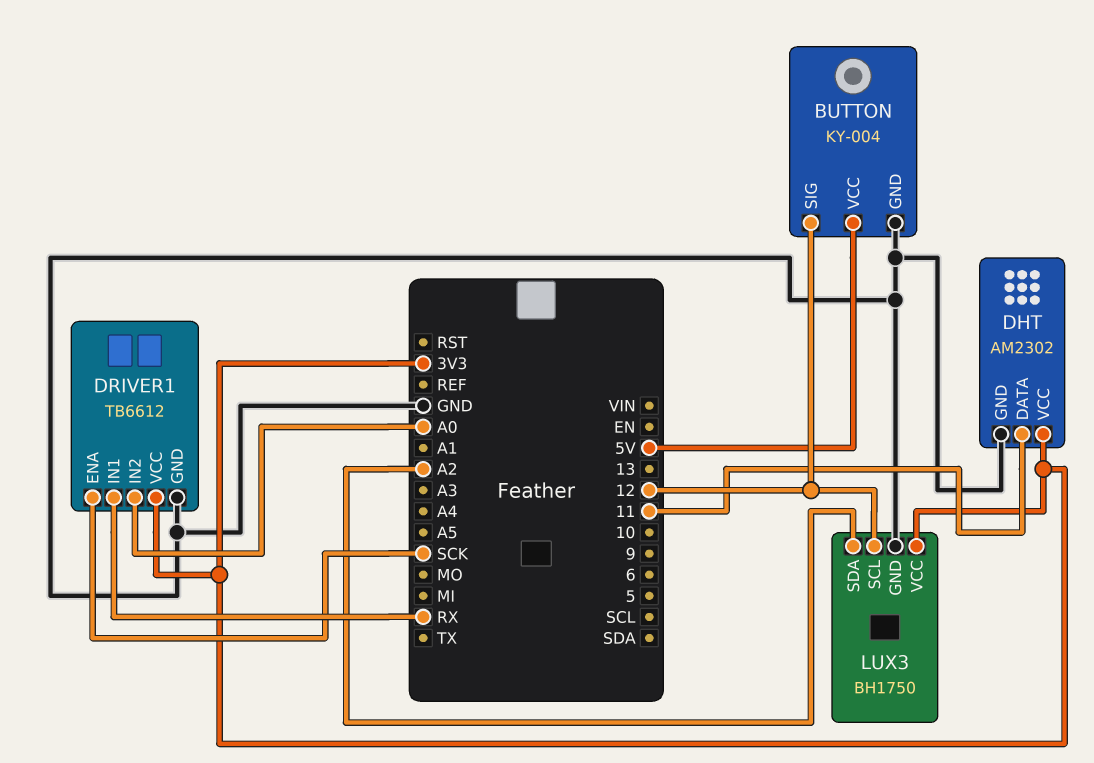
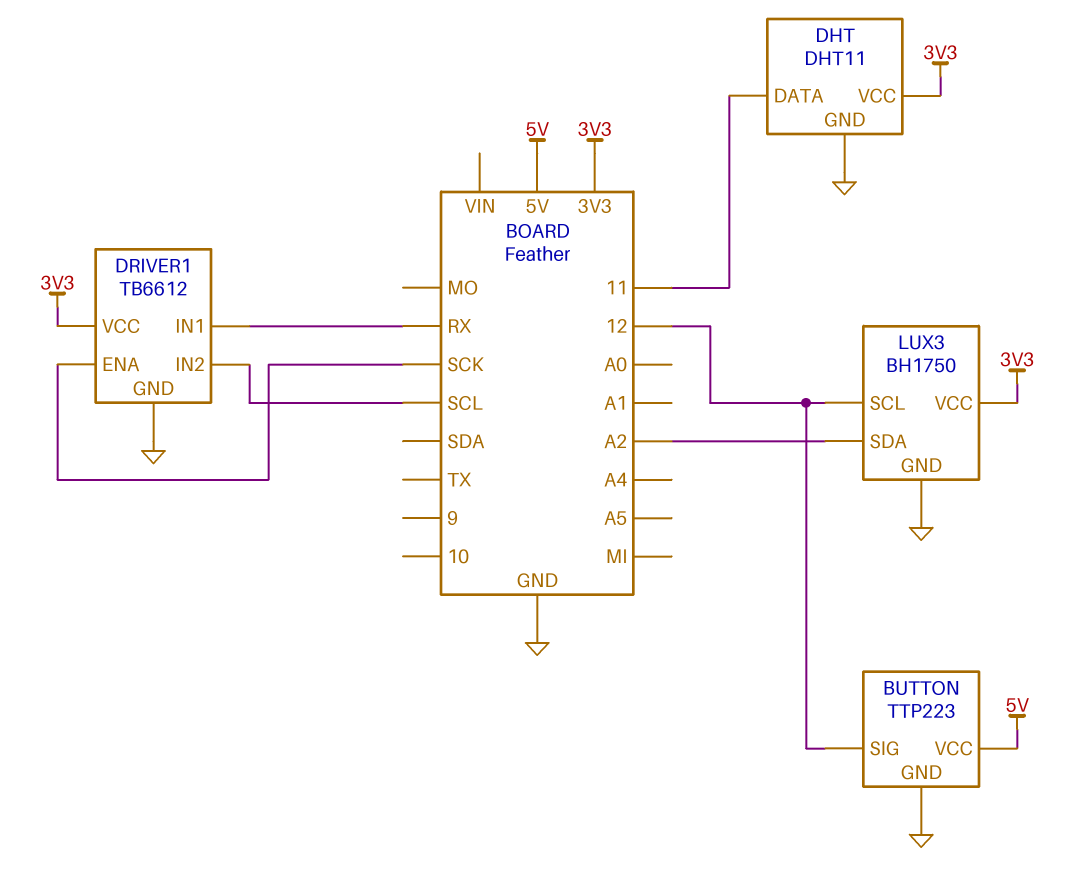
BUTTON: KY-004 -> TTP223
DHT: AM2302 -> DHT11
DRIVER1 pin IN2: A0 -> SCL

